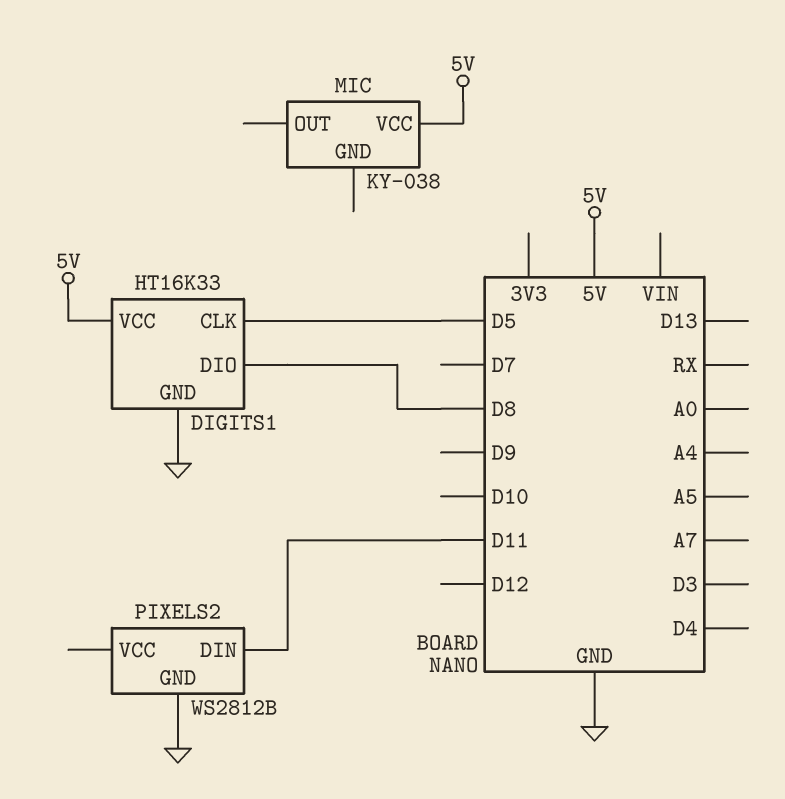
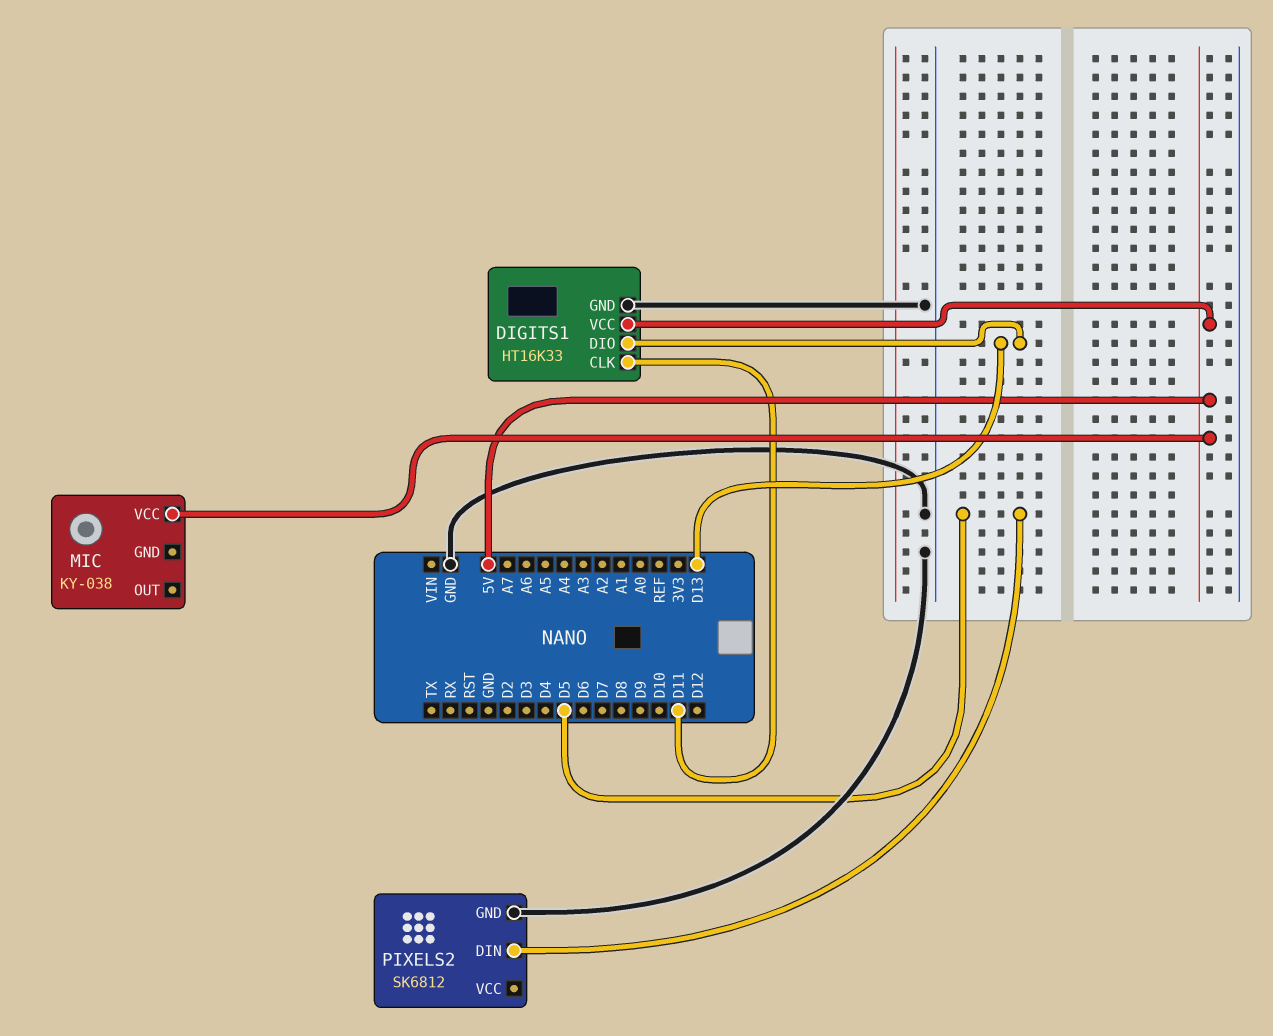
DIGITS1 pin CLK: D5 -> D11
DIGITS1 pin DIO: D8 -> D13
PIXELS2: WS2812B -> SK6812
PIXELS2 pin DIN: D11 -> D5

